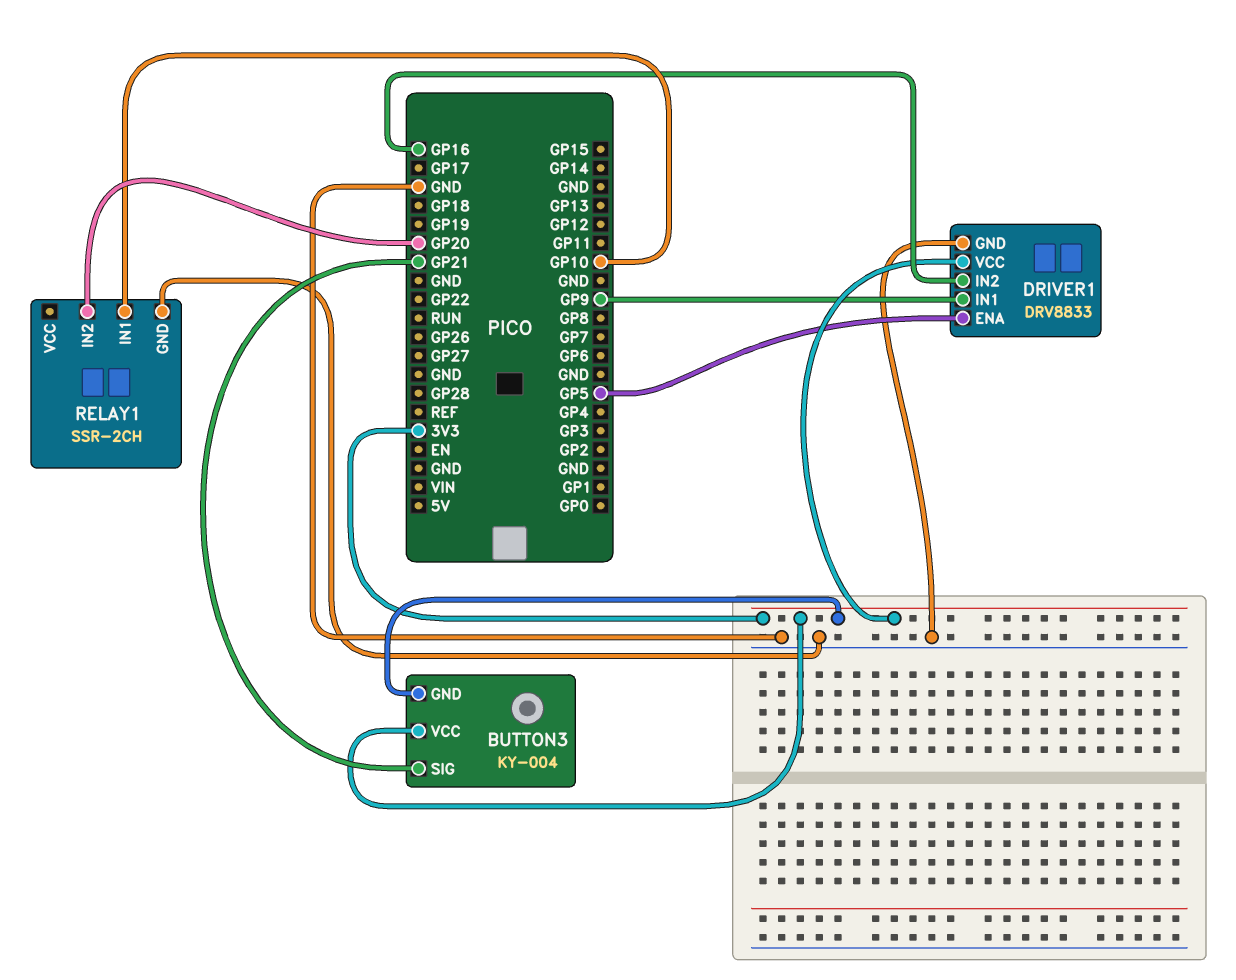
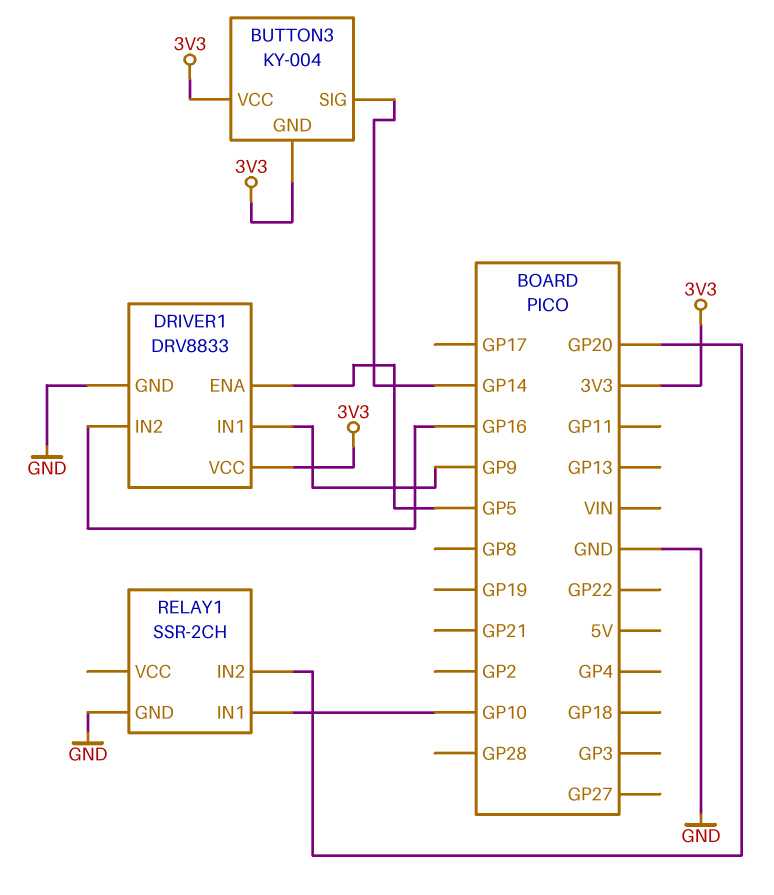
BUTTON3 pin SIG: GP21 -> GP14

